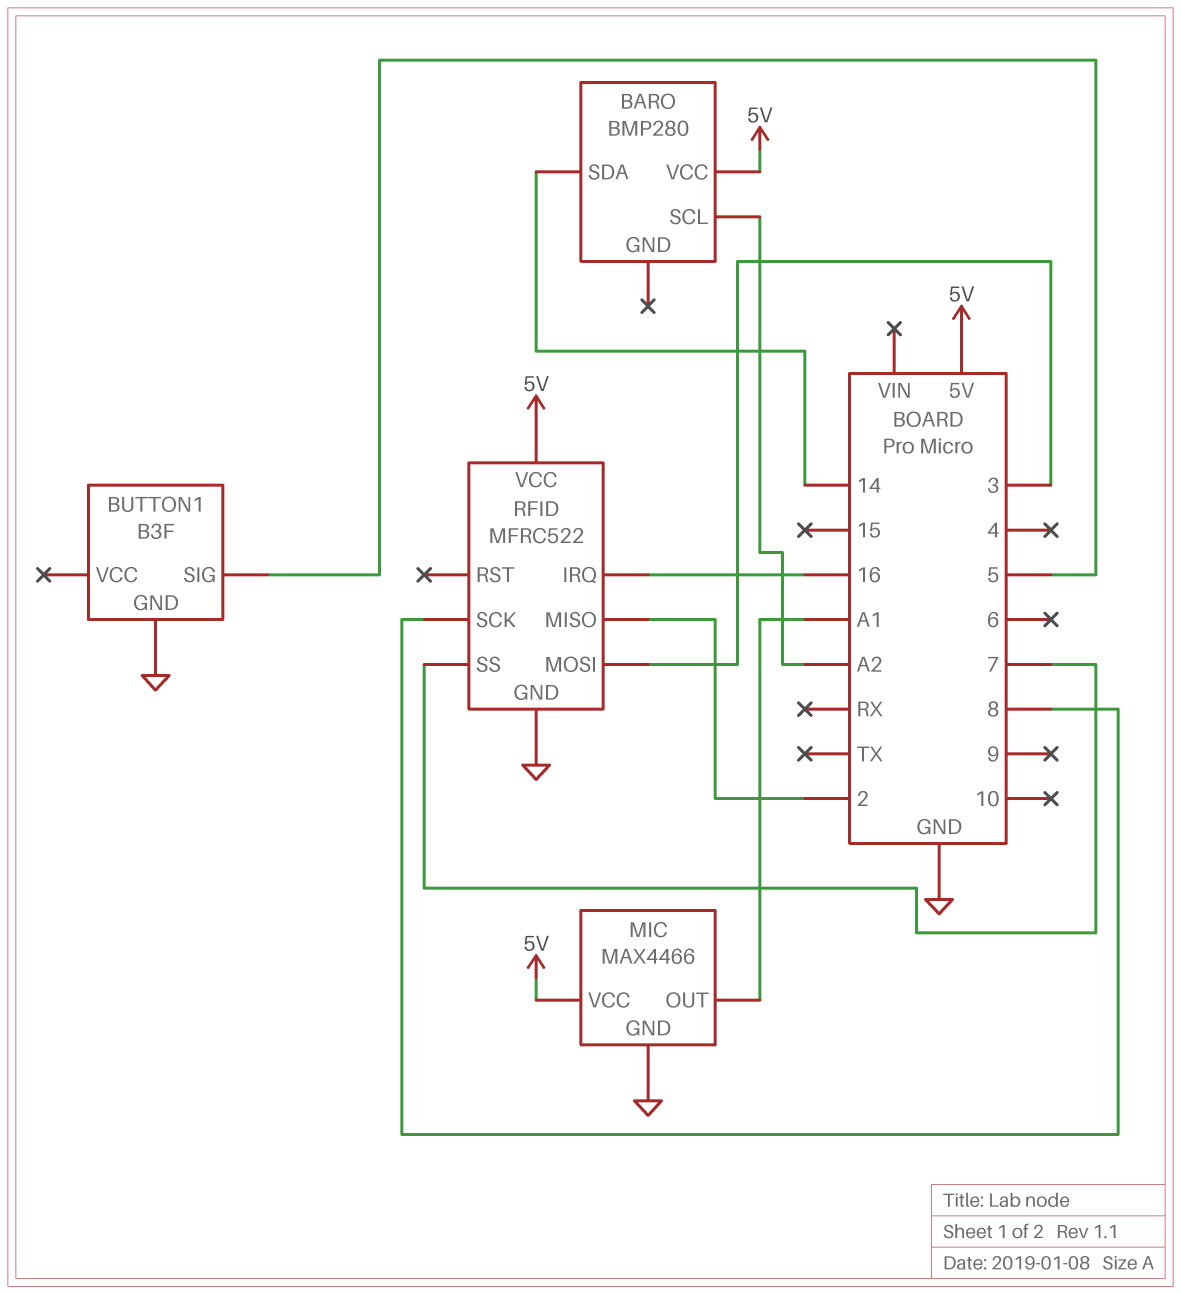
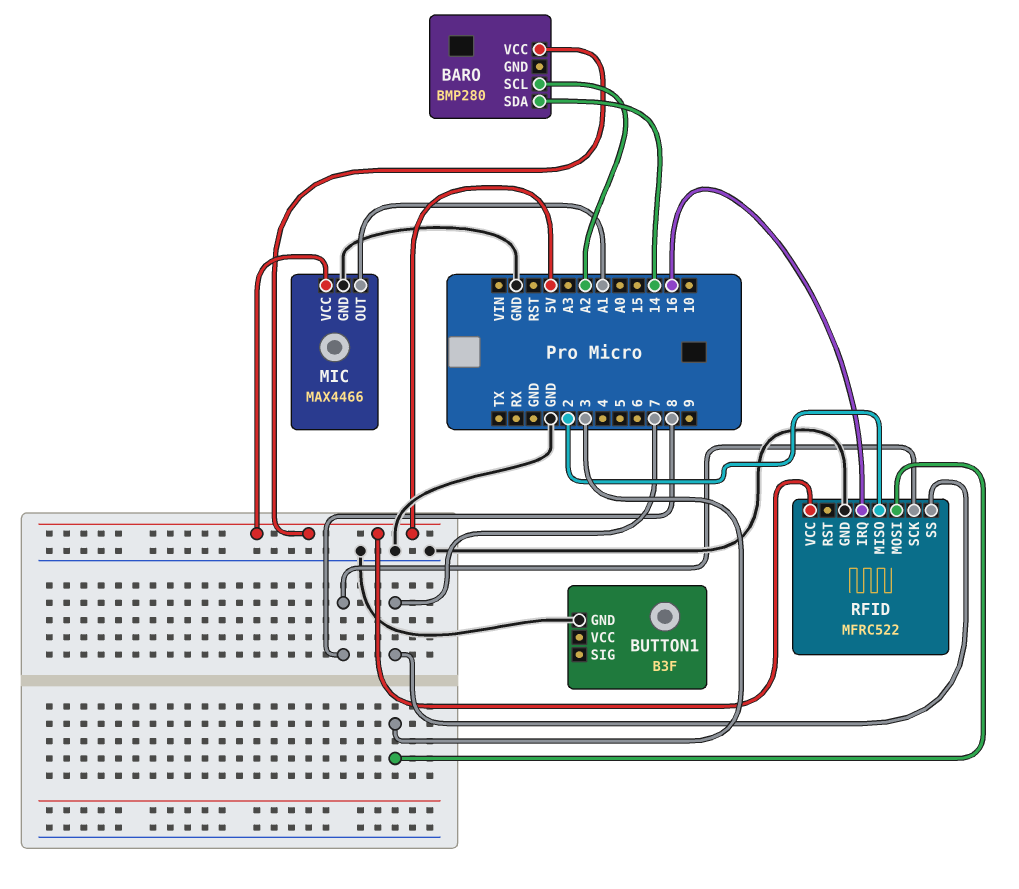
BUTTON1 pin SIG: 5 -> none

